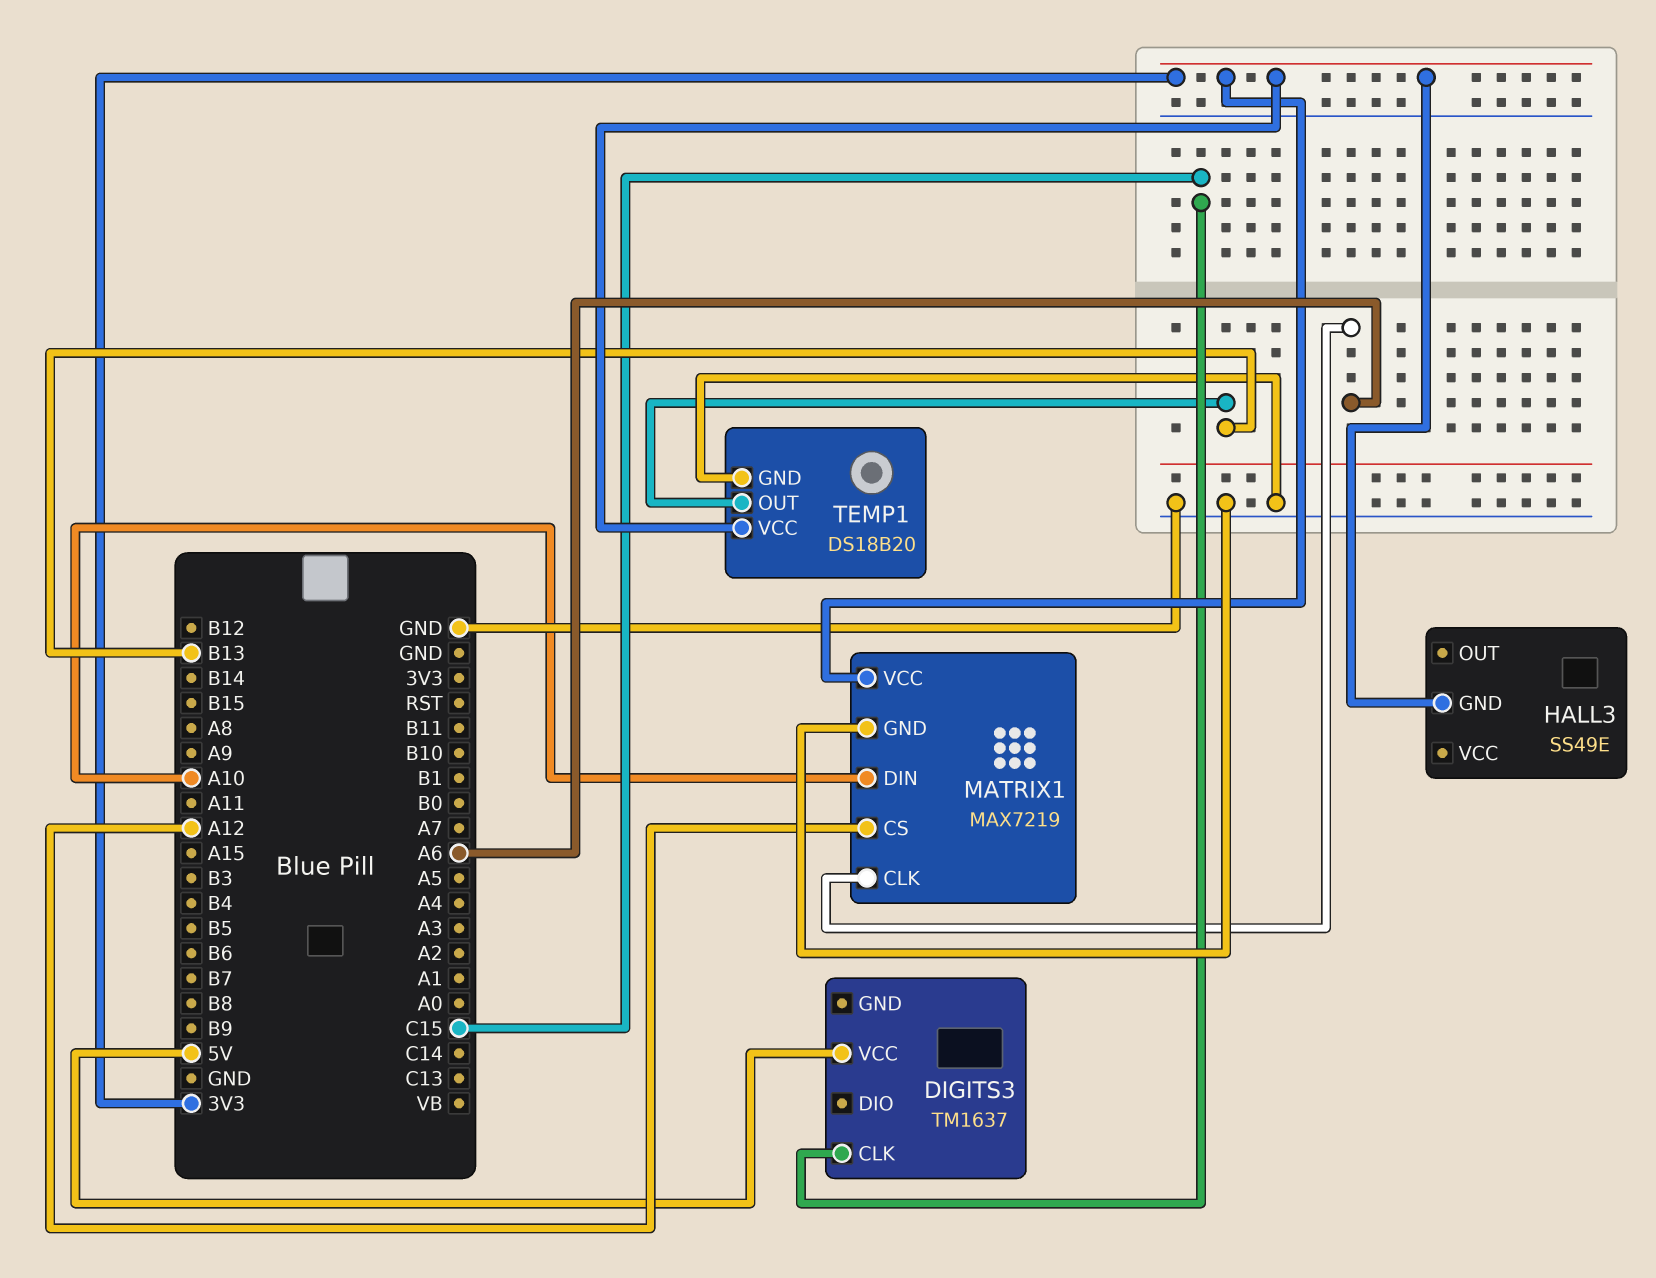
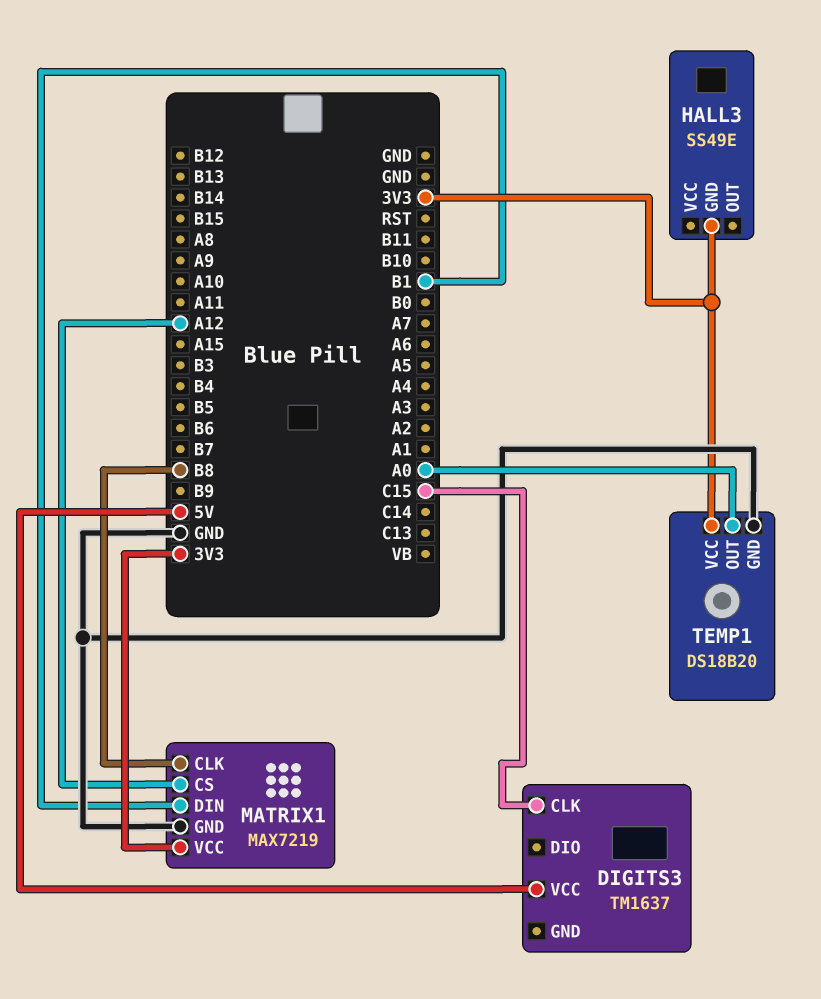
MATRIX1 pin CLK: A6 -> B8
MATRIX1 pin DIN: A10 -> B1
TEMP1 pin OUT: B13 -> A0

